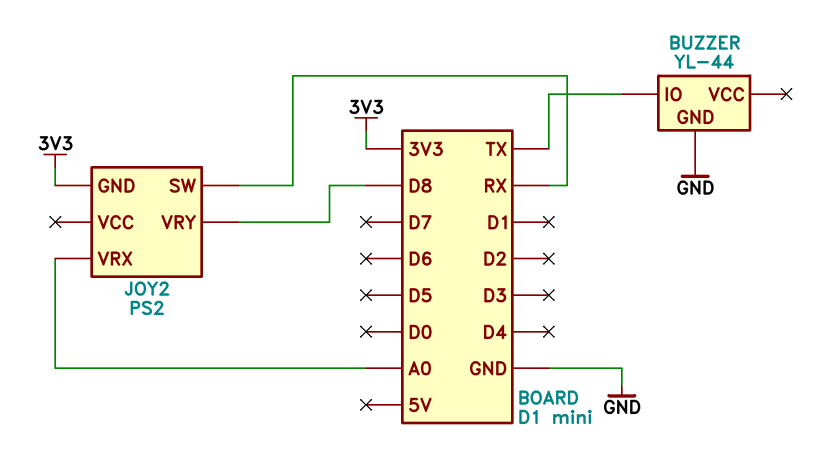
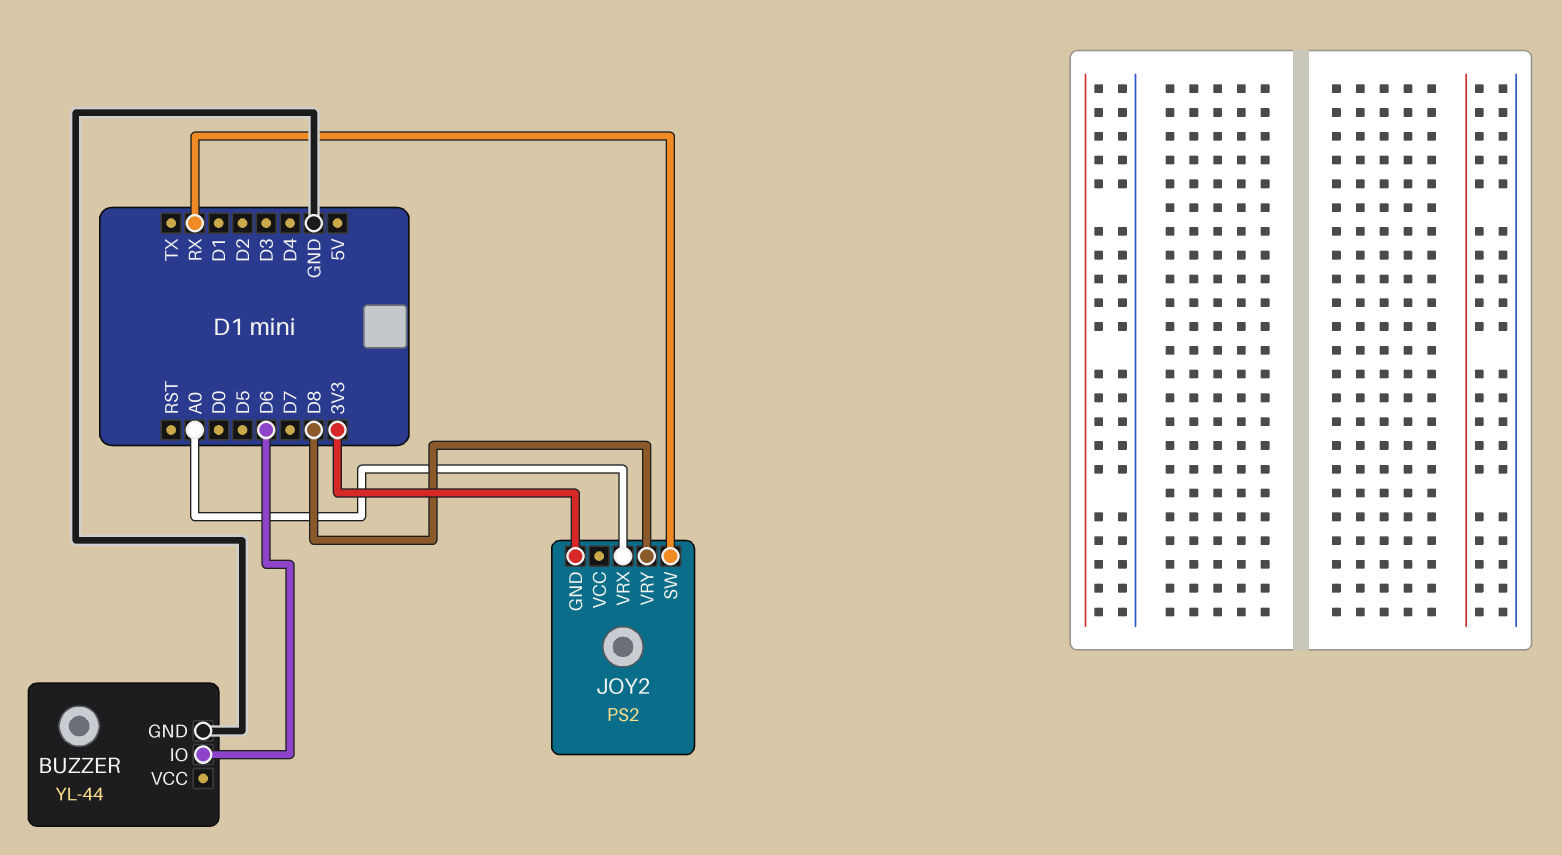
BUZZER pin IO: TX -> D6

